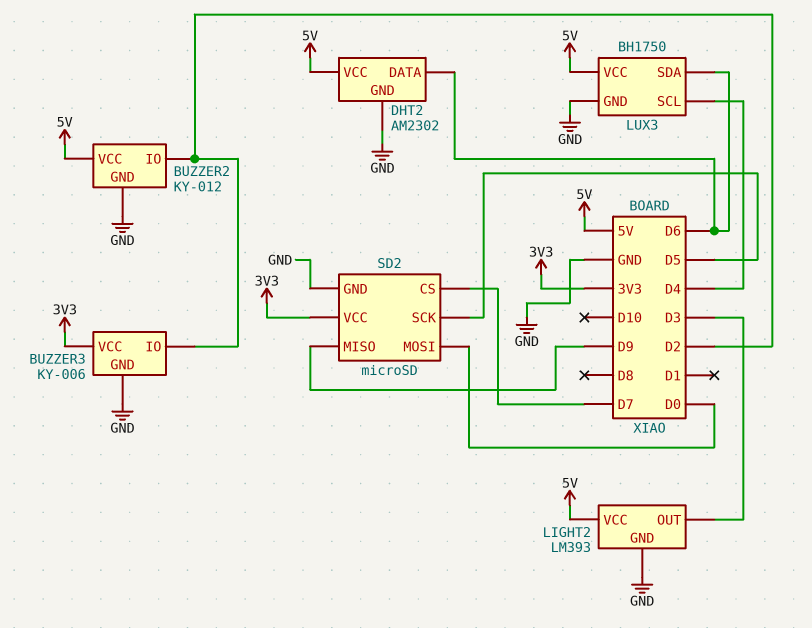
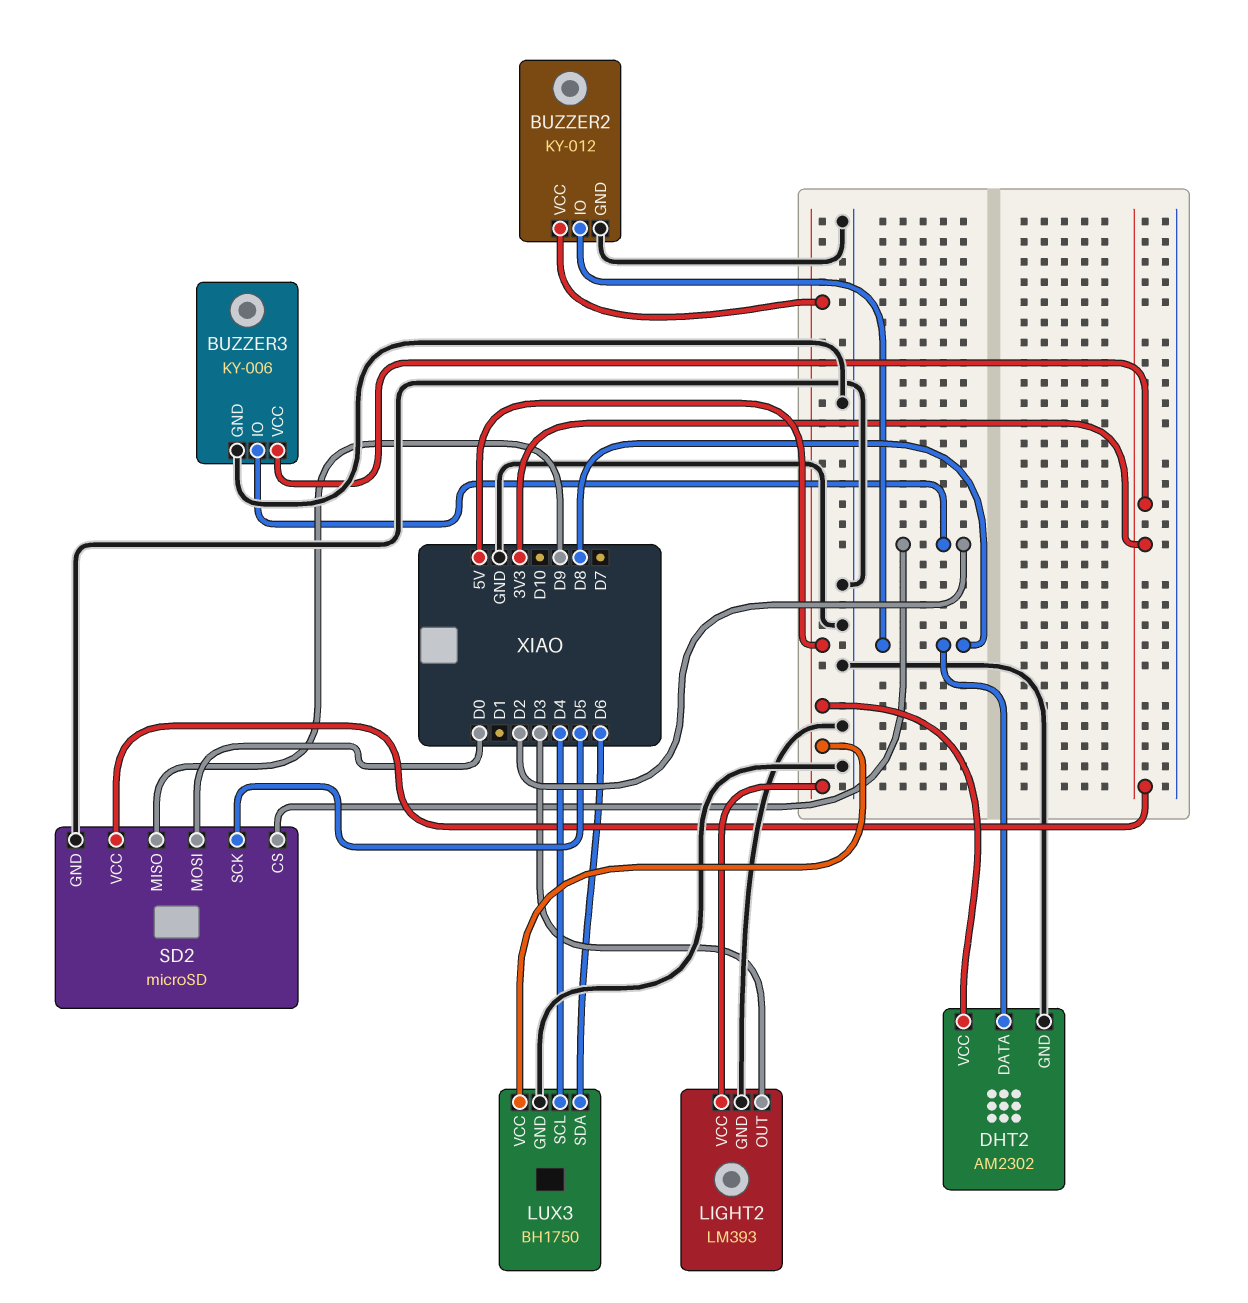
BUZZER2 pin IO: D2 -> D8
DHT2 pin DATA: D6 -> D8
SD2 pin CS: D7 -> D2

